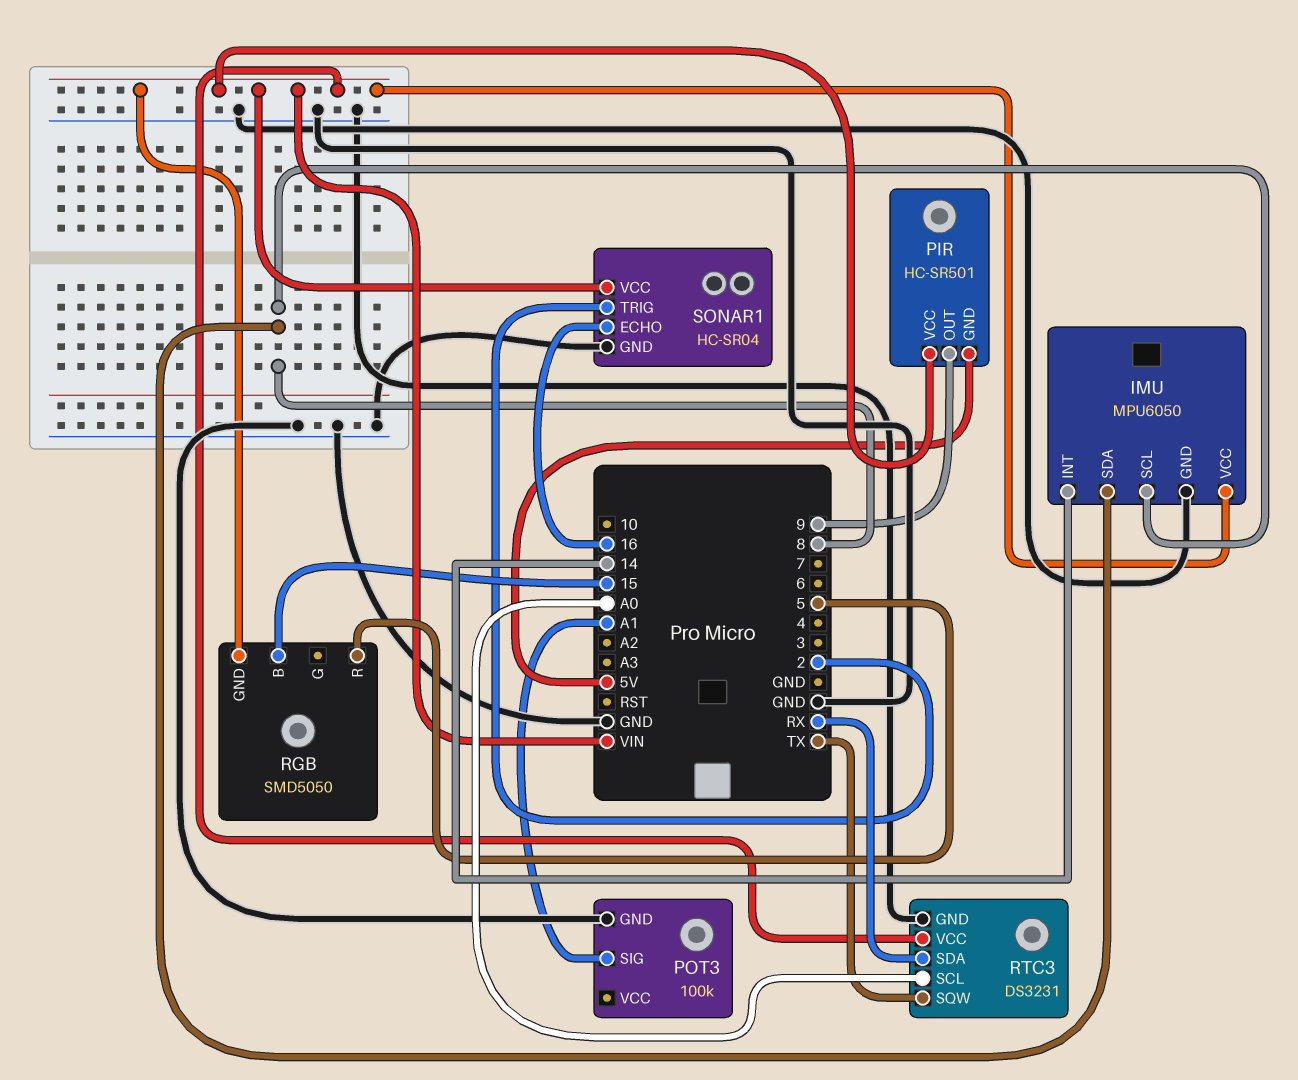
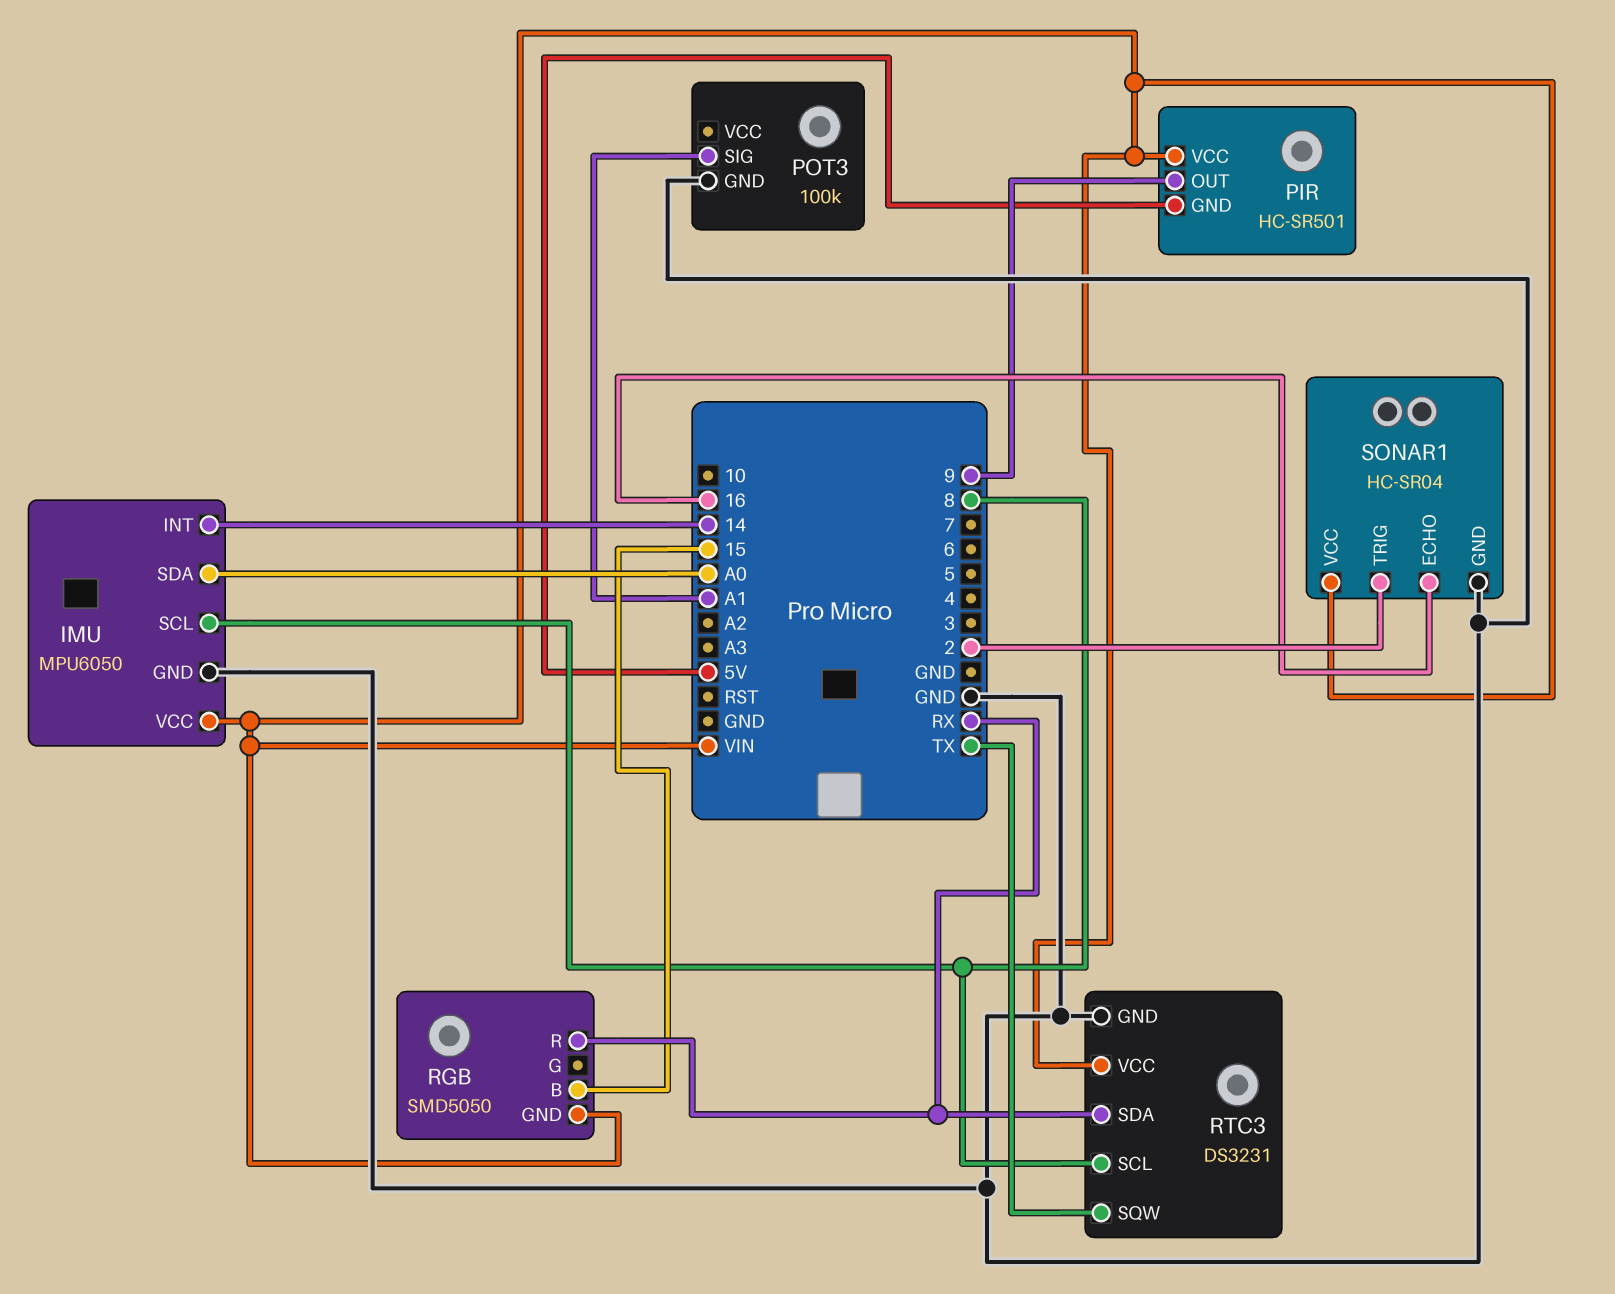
IMU pin SDA: 8 -> A0
RGB pin R: 5 -> RX
RTC3 pin SCL: A0 -> 8

